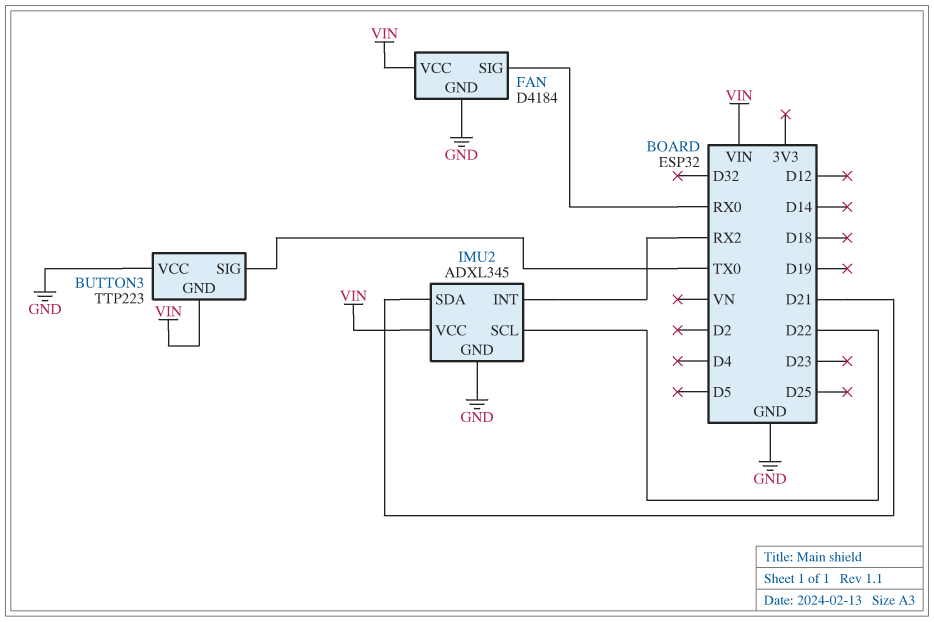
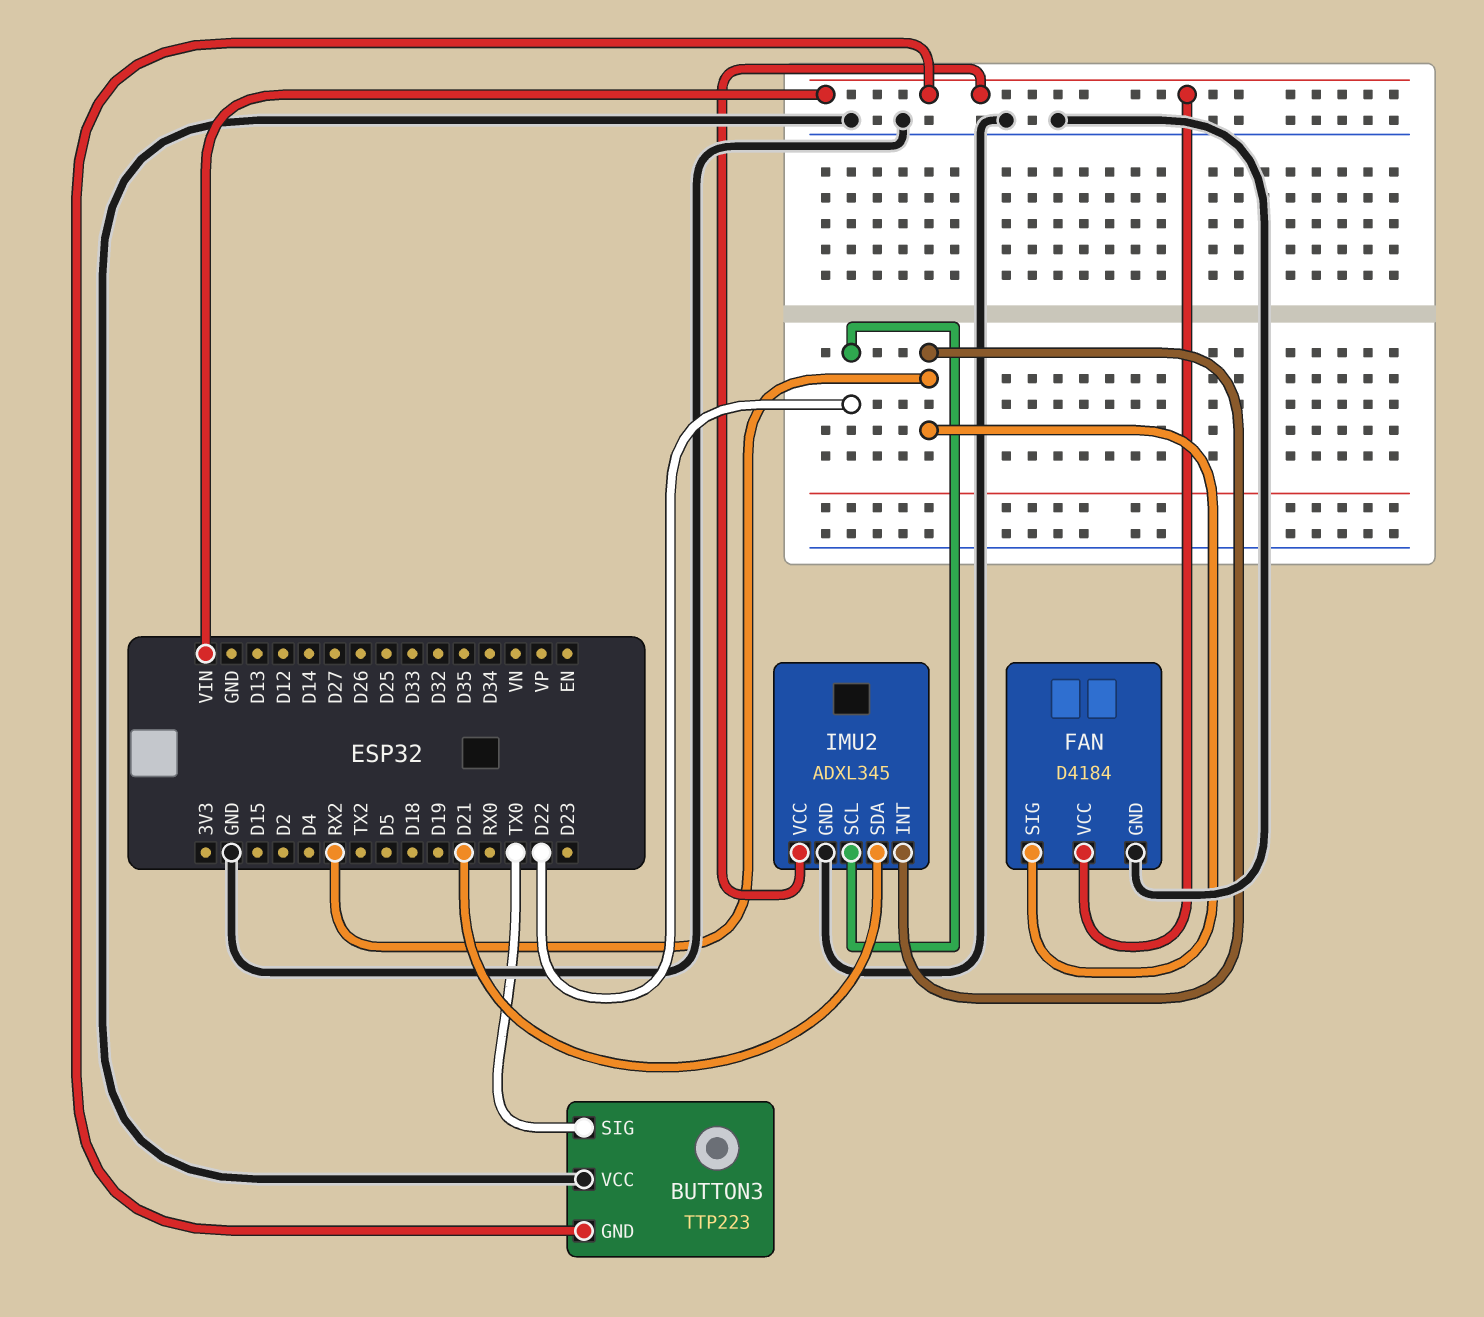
FAN pin SIG: RX0 -> RX2

